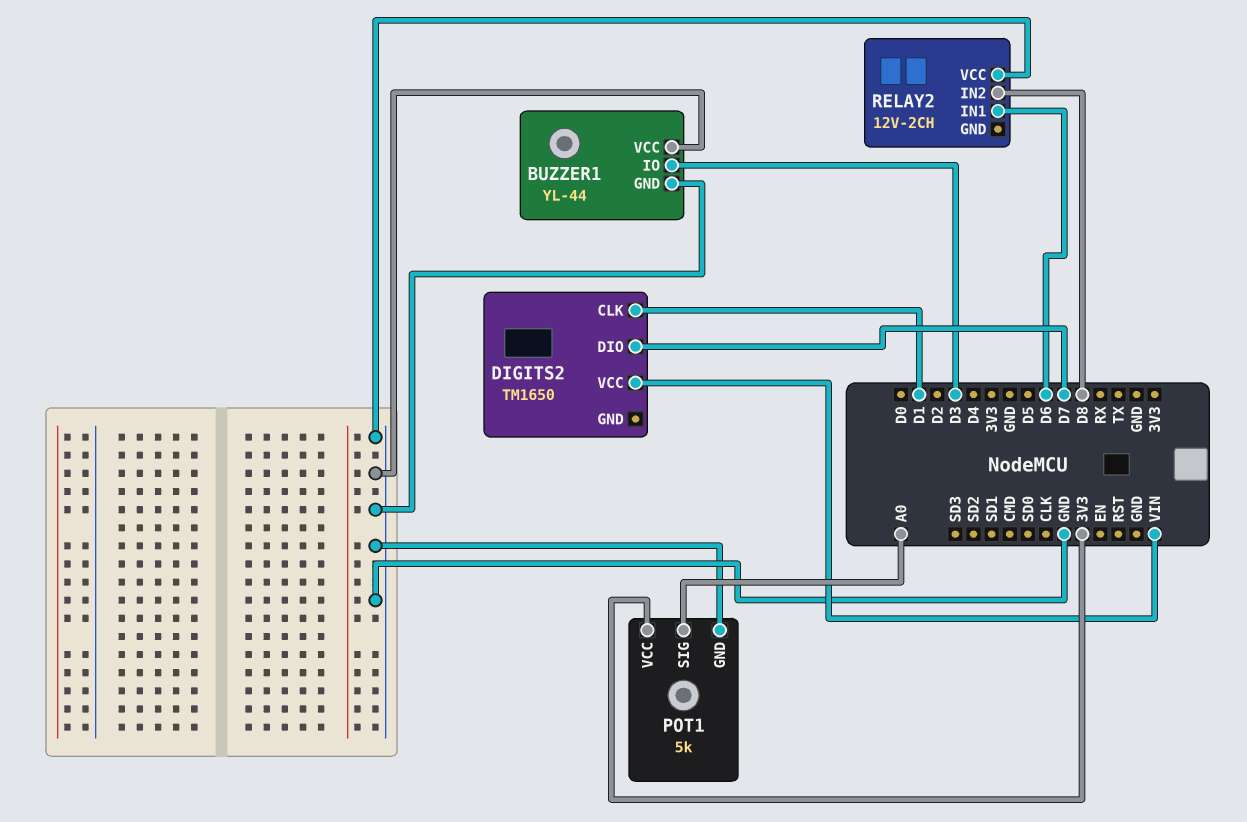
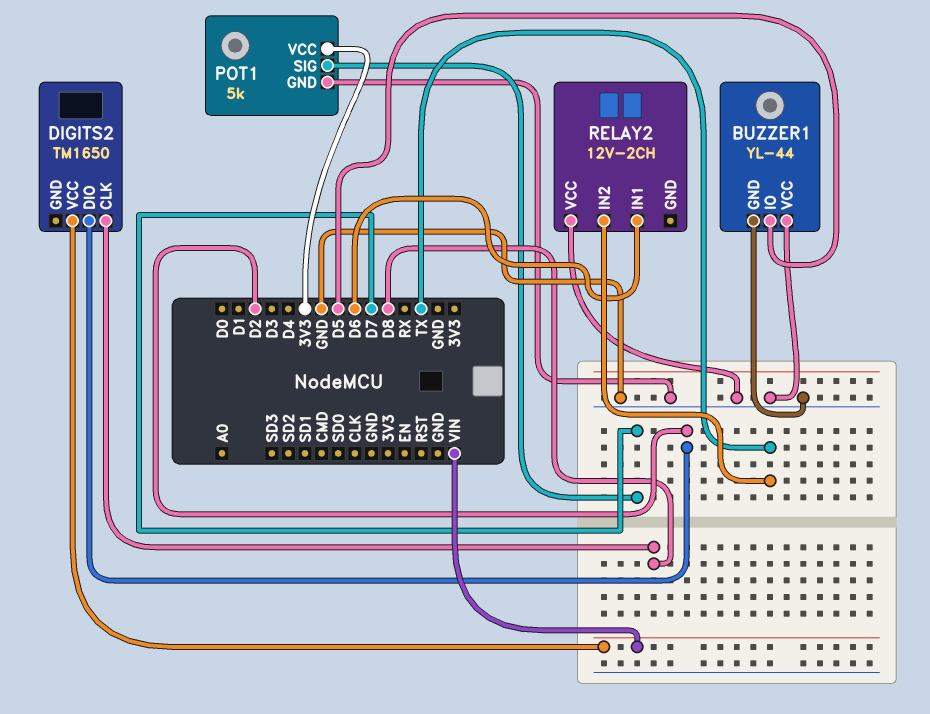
BUZZER1 pin IO: D3 -> D5
DIGITS2 pin CLK: D1 -> D8
DIGITS2 pin DIO: D7 -> D2
POT1 pin SIG: A0 -> D7
RELAY2 pin IN2: D8 -> TX

